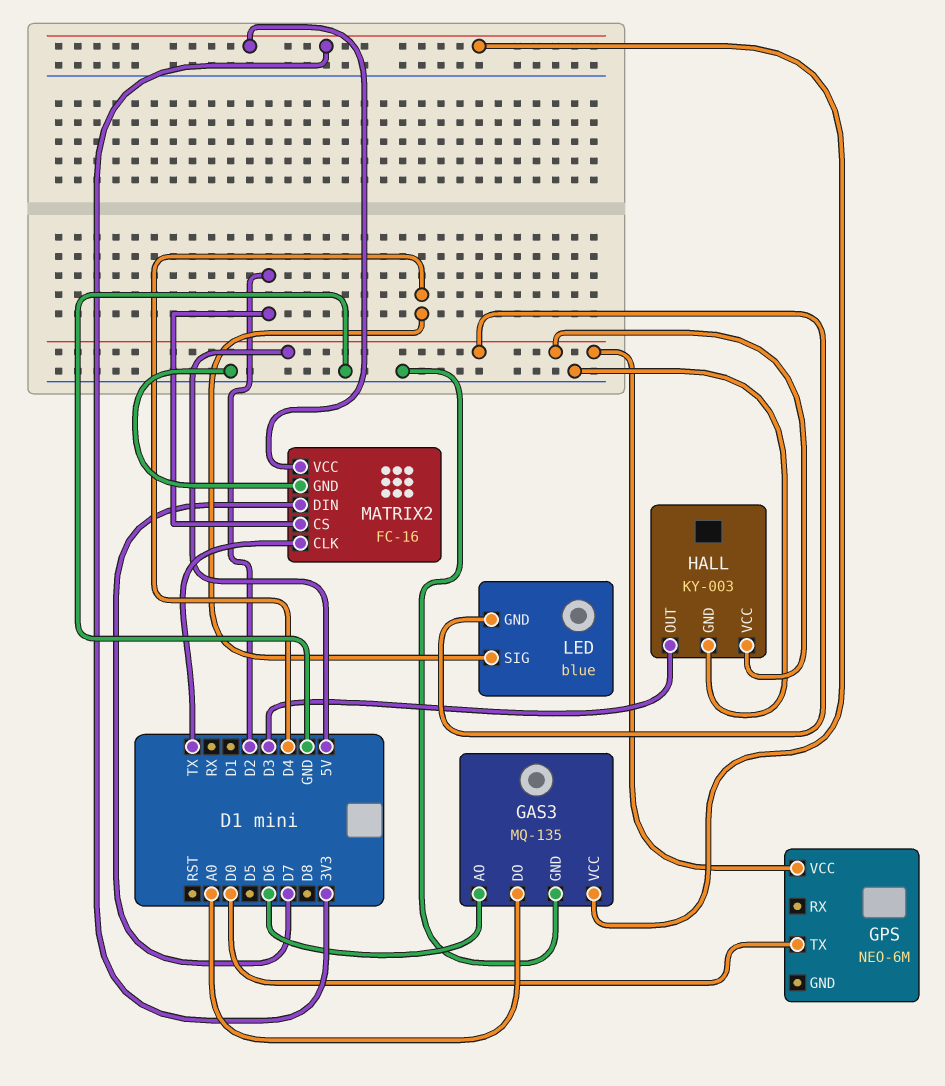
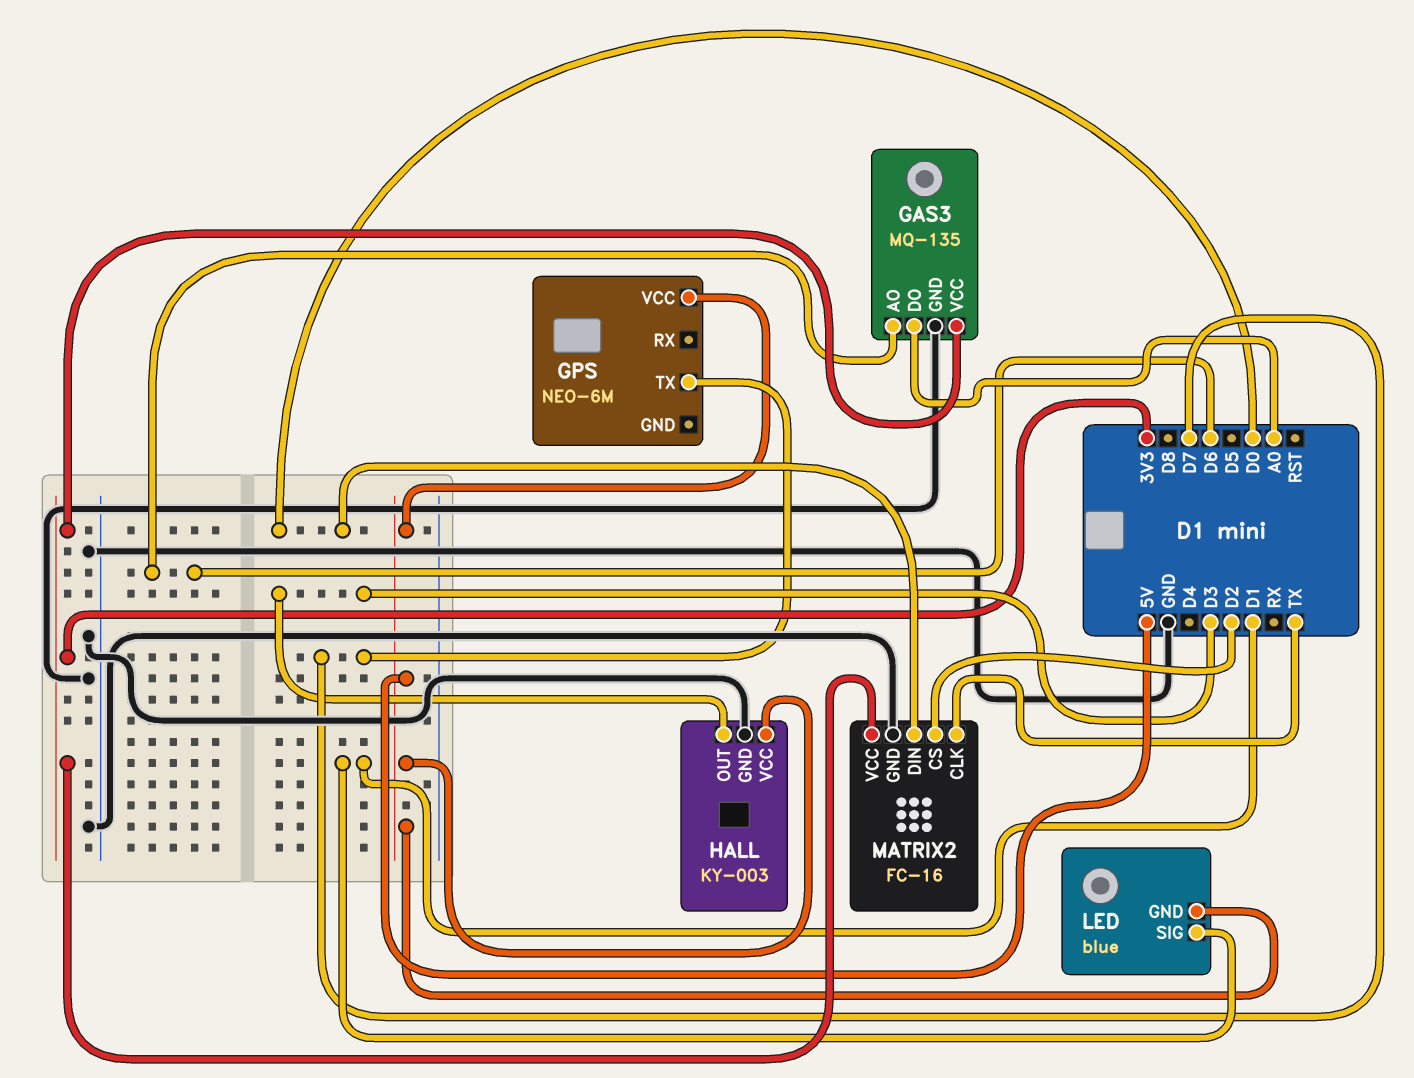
GPS pin TX: D0 -> D7
LED pin SIG: D4 -> D1
MATRIX2 pin DIN: D7 -> D0

